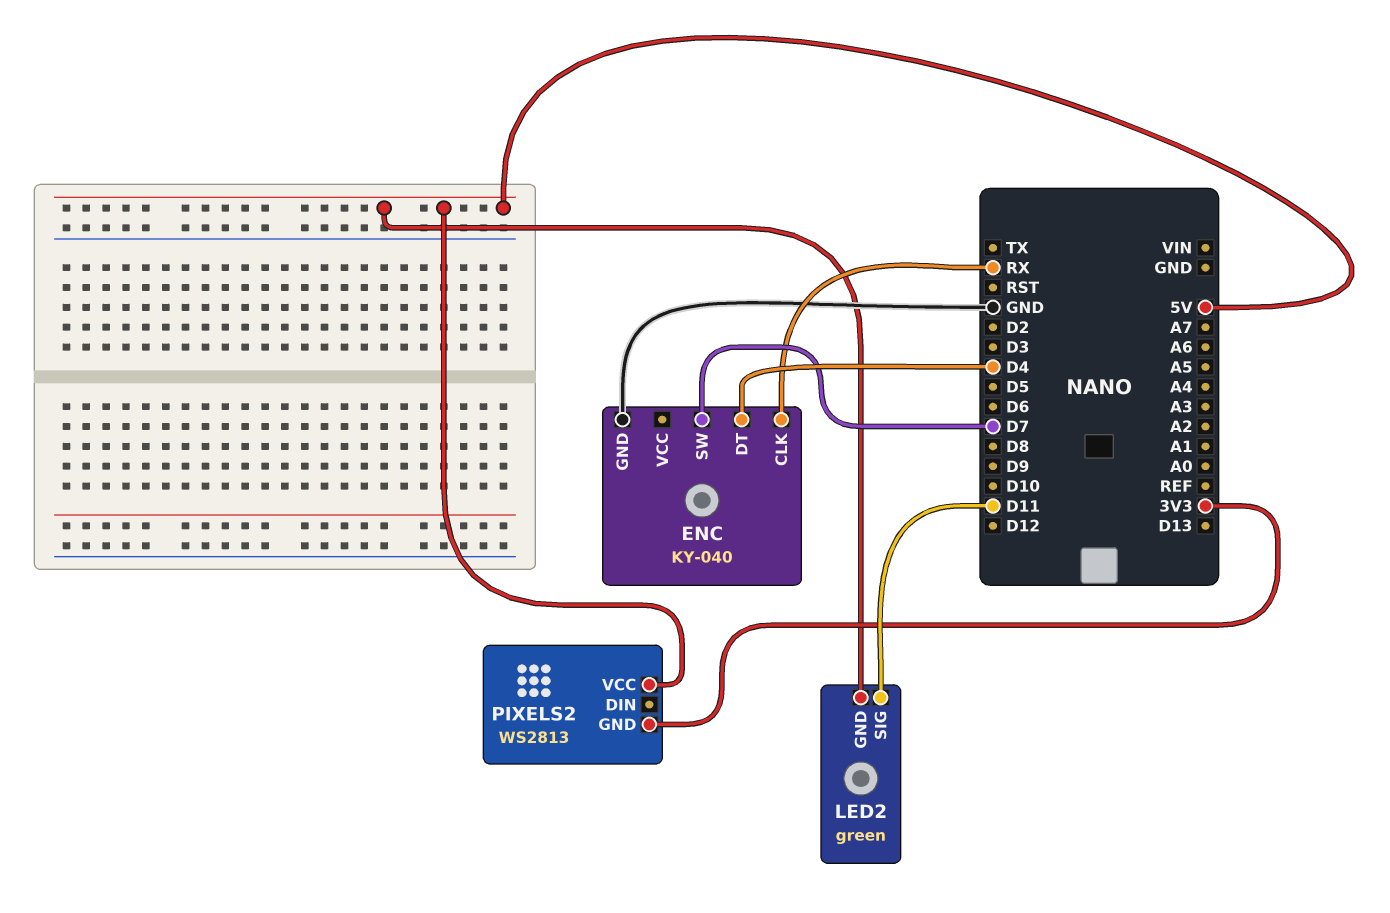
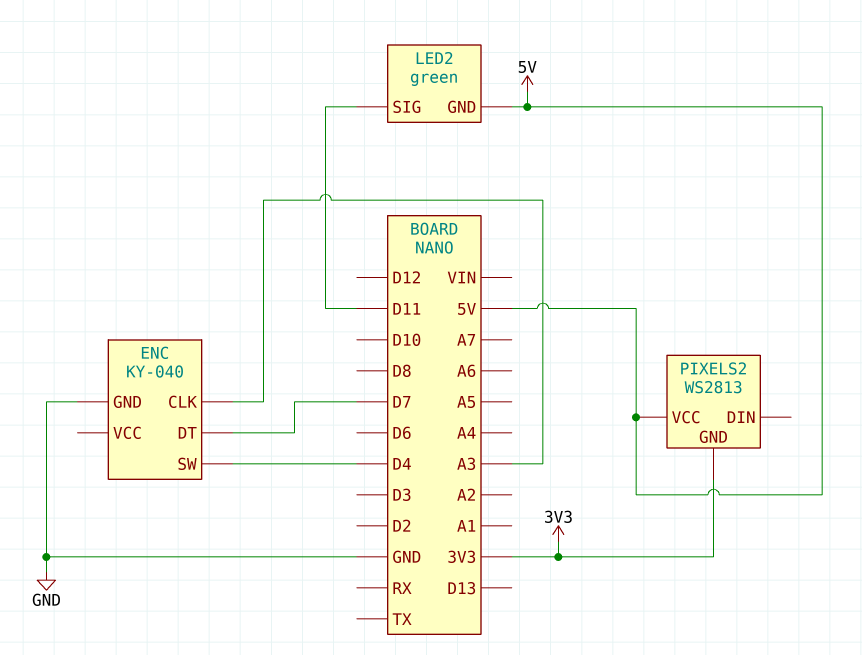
ENC pin CLK: RX -> A3
ENC pin DT: D4 -> D7
ENC pin SW: D7 -> D4

